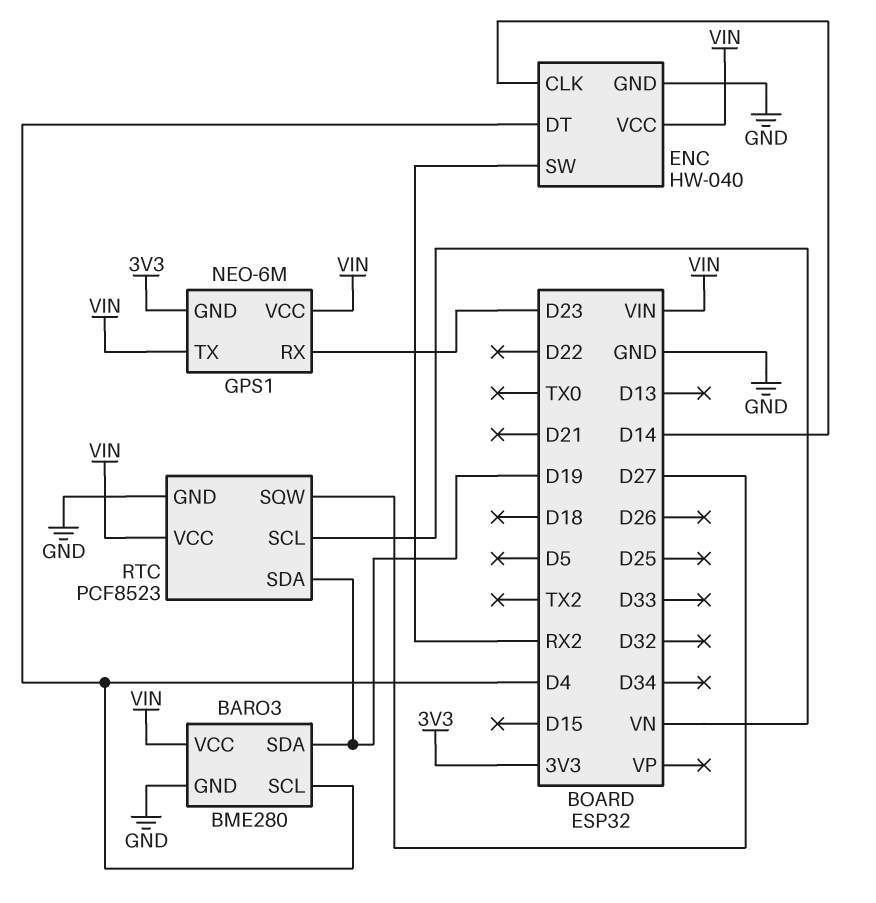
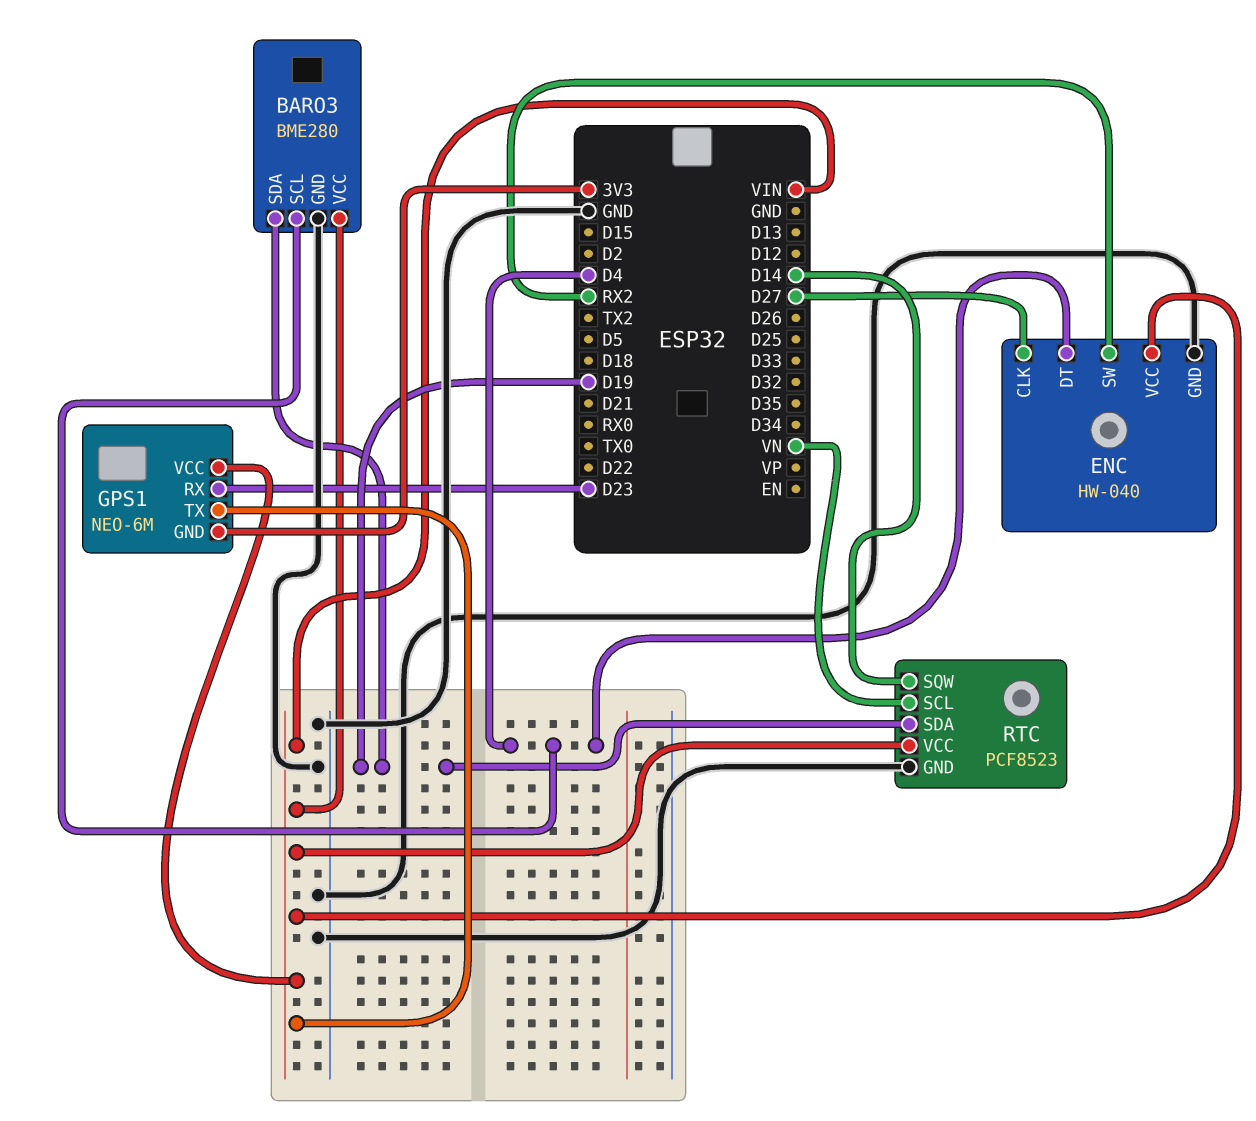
ENC pin CLK: D14 -> D27
RTC pin SQW: D27 -> D14

